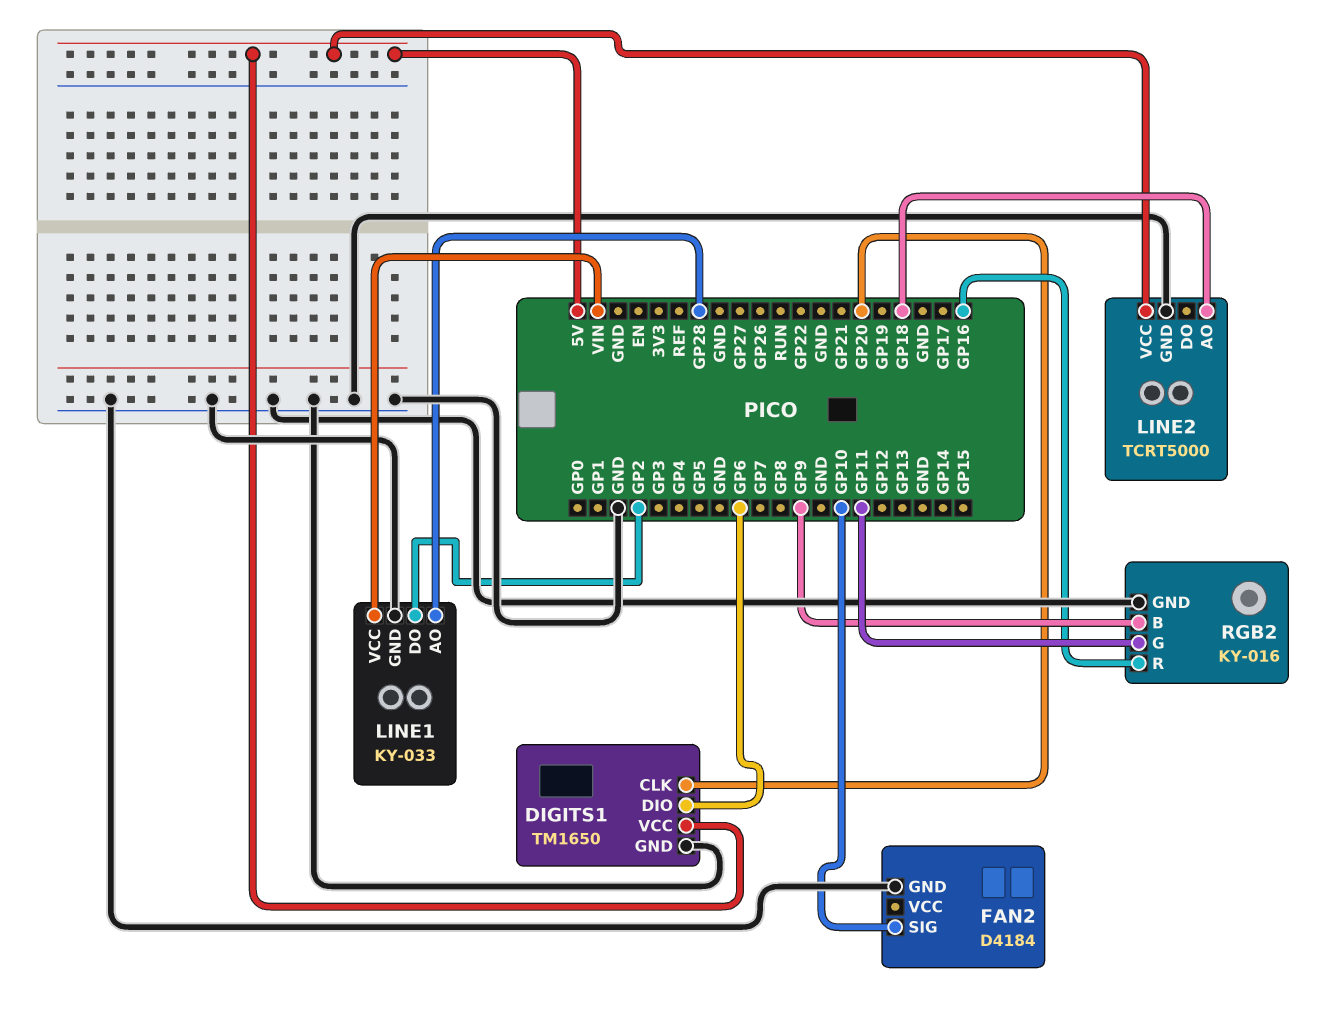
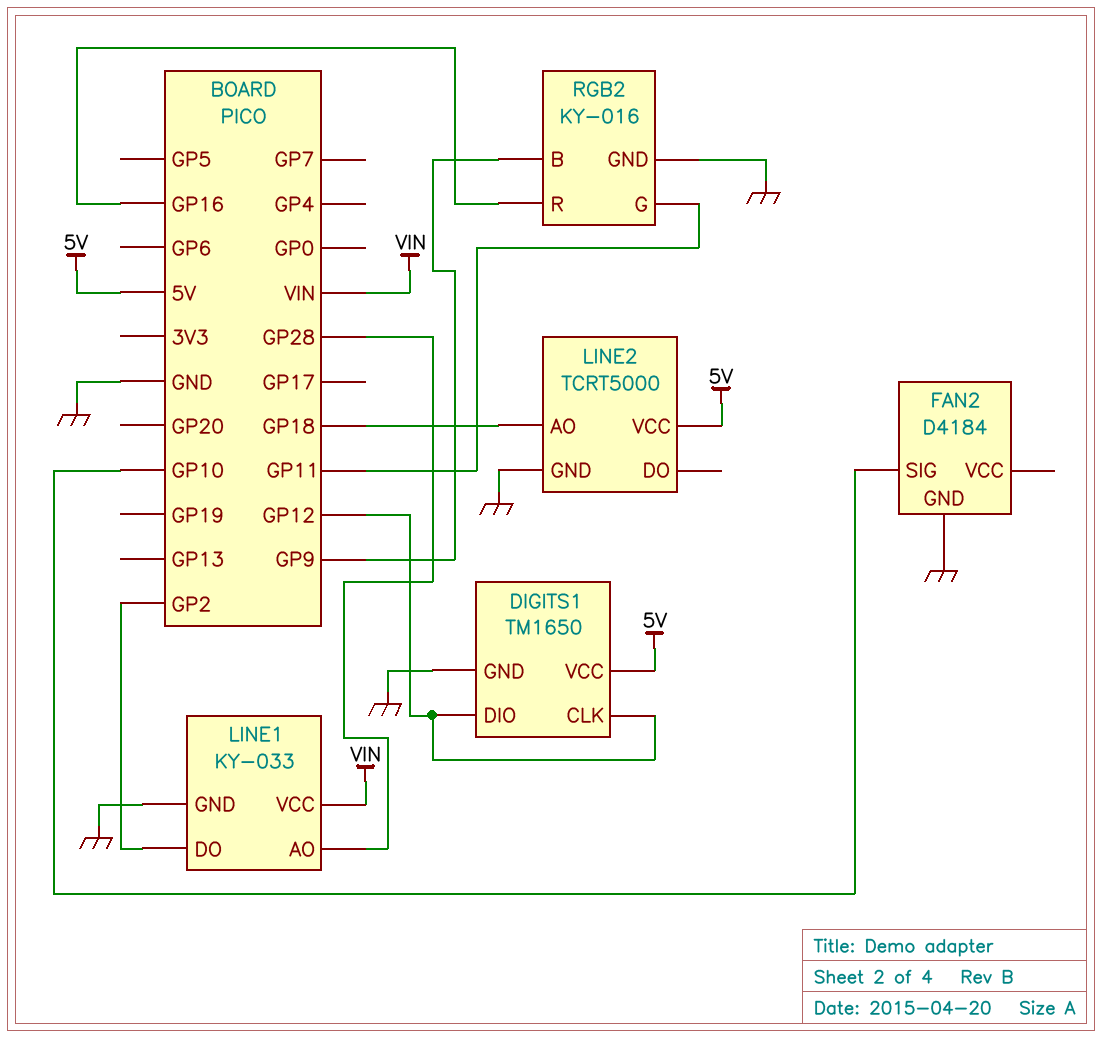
DIGITS1 pin CLK: GP20 -> GP12
DIGITS1 pin DIO: GP6 -> GP12

